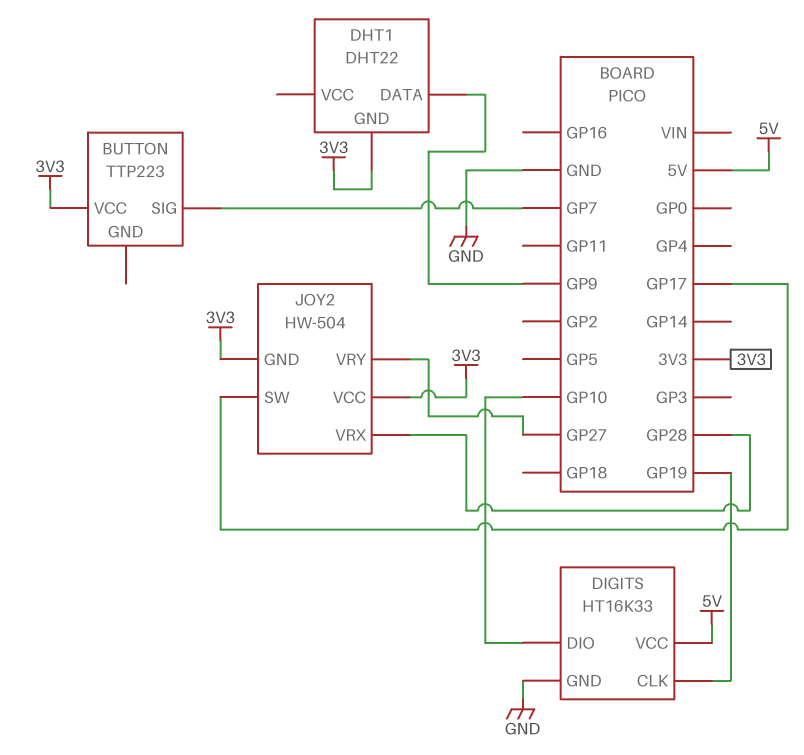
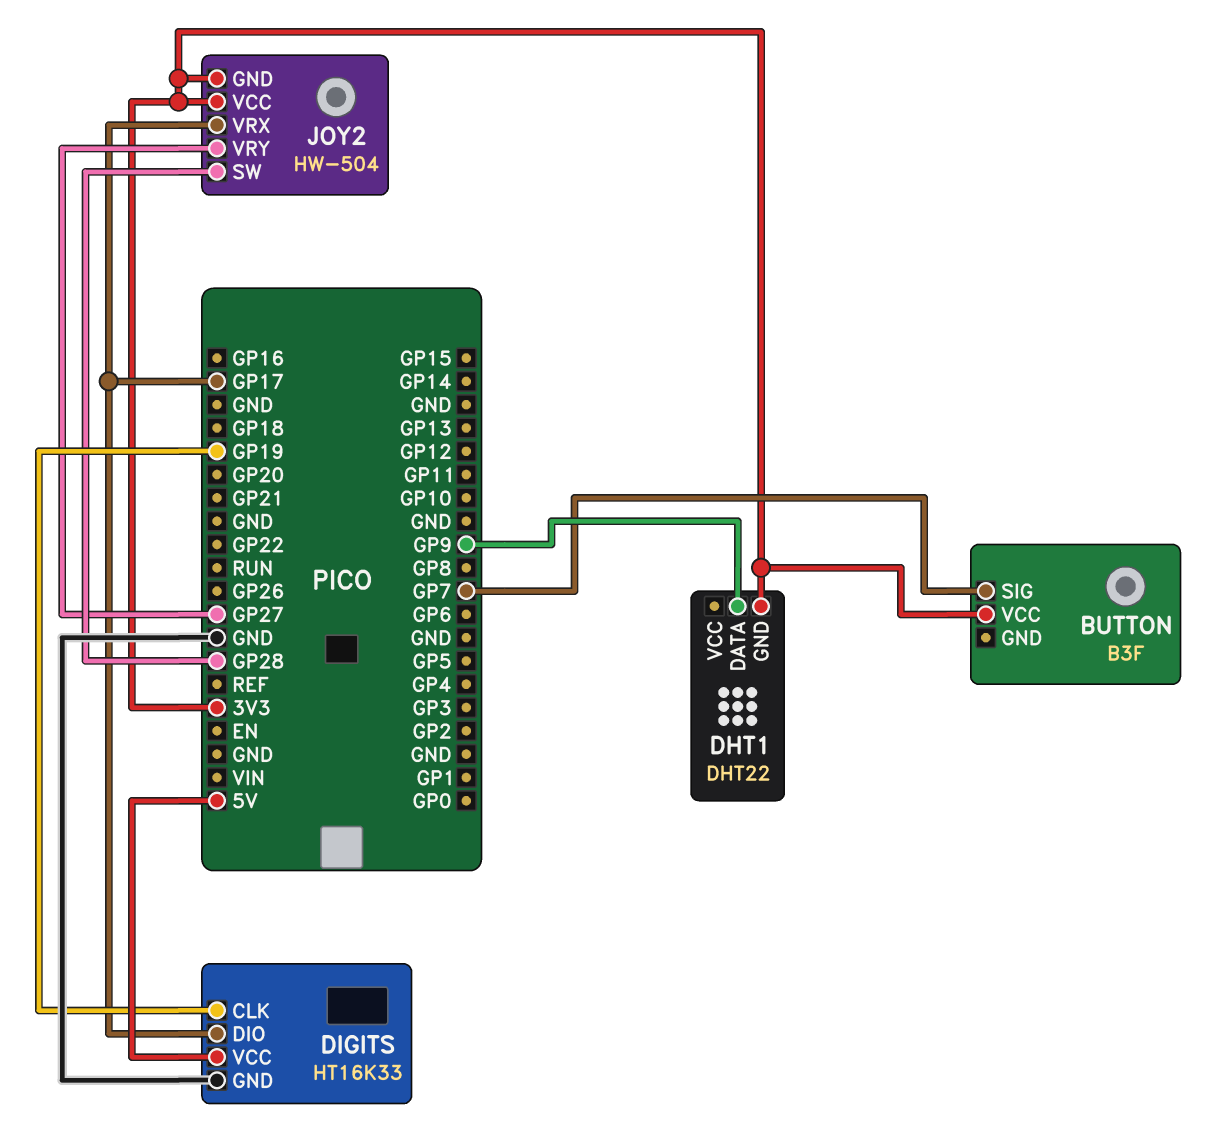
BUTTON: TTP223 -> B3F
DIGITS pin DIO: GP10 -> GP17
JOY2 pin SW: GP17 -> GP28
JOY2 pin VRX: GP28 -> GP17

